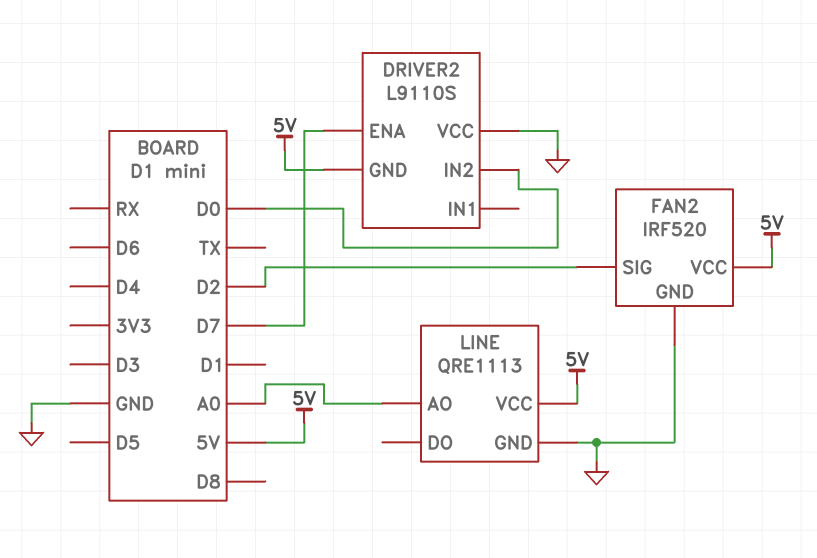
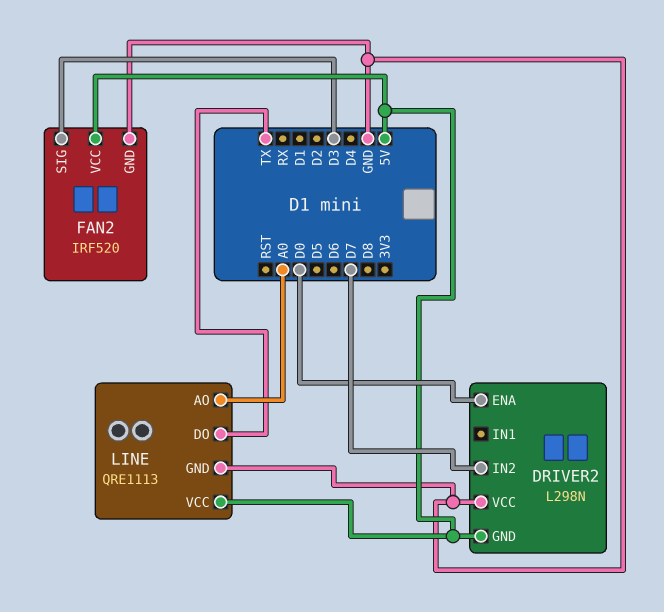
DRIVER2: L9110S -> L298N
DRIVER2 pin ENA: D7 -> D0
DRIVER2 pin IN2: D0 -> D7
FAN2 pin SIG: D2 -> D3
LINE pin DO: none -> TX

